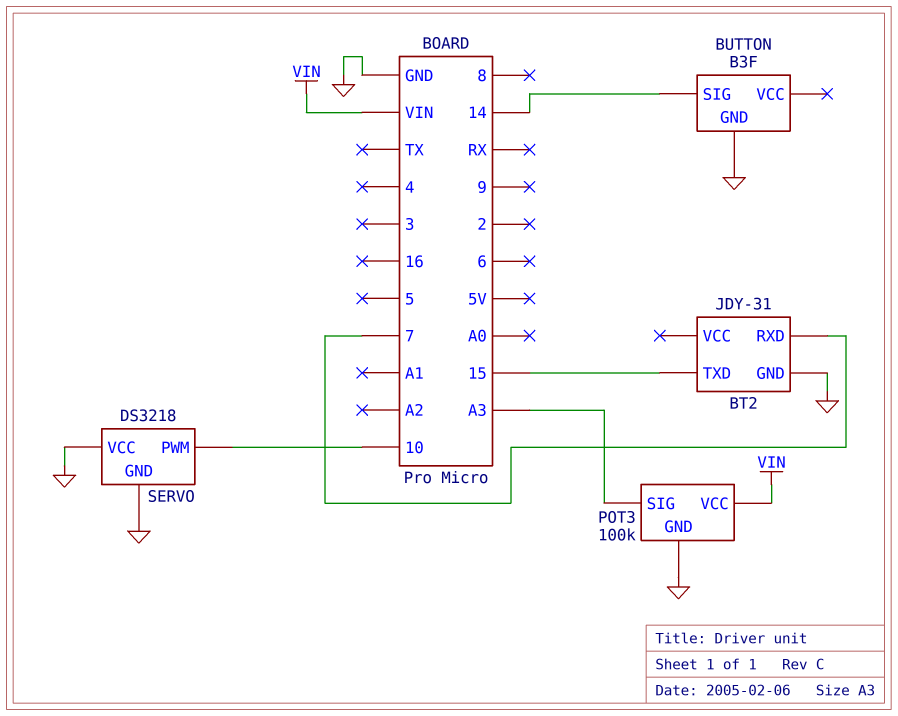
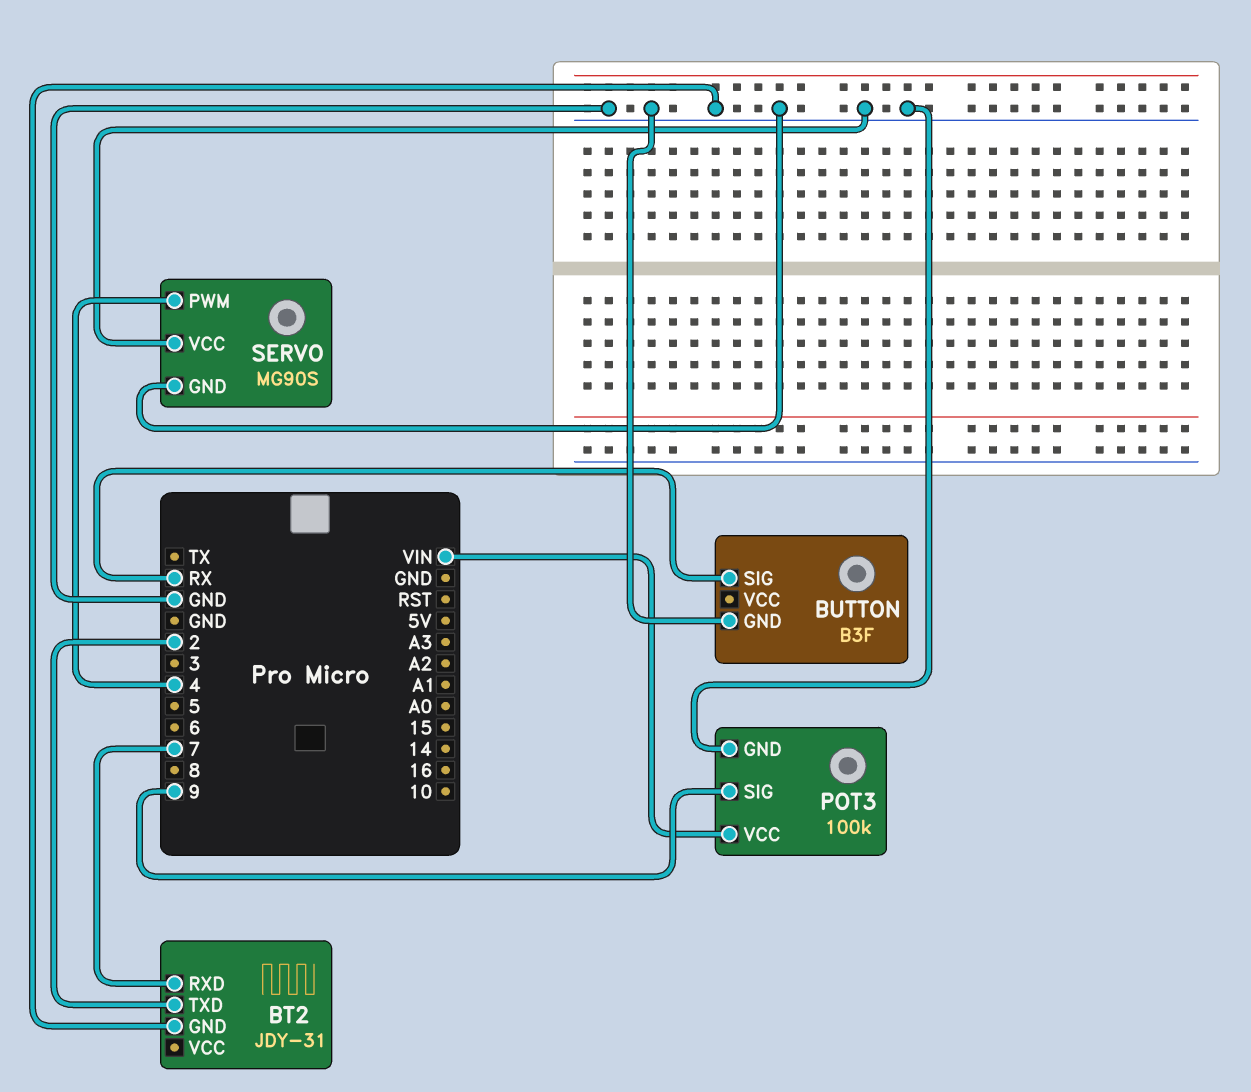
BT2 pin TXD: 15 -> 2
BUTTON pin SIG: 14 -> RX
POT3 pin SIG: A3 -> 9
SERVO: DS3218 -> MG90S
SERVO pin PWM: 10 -> 4

